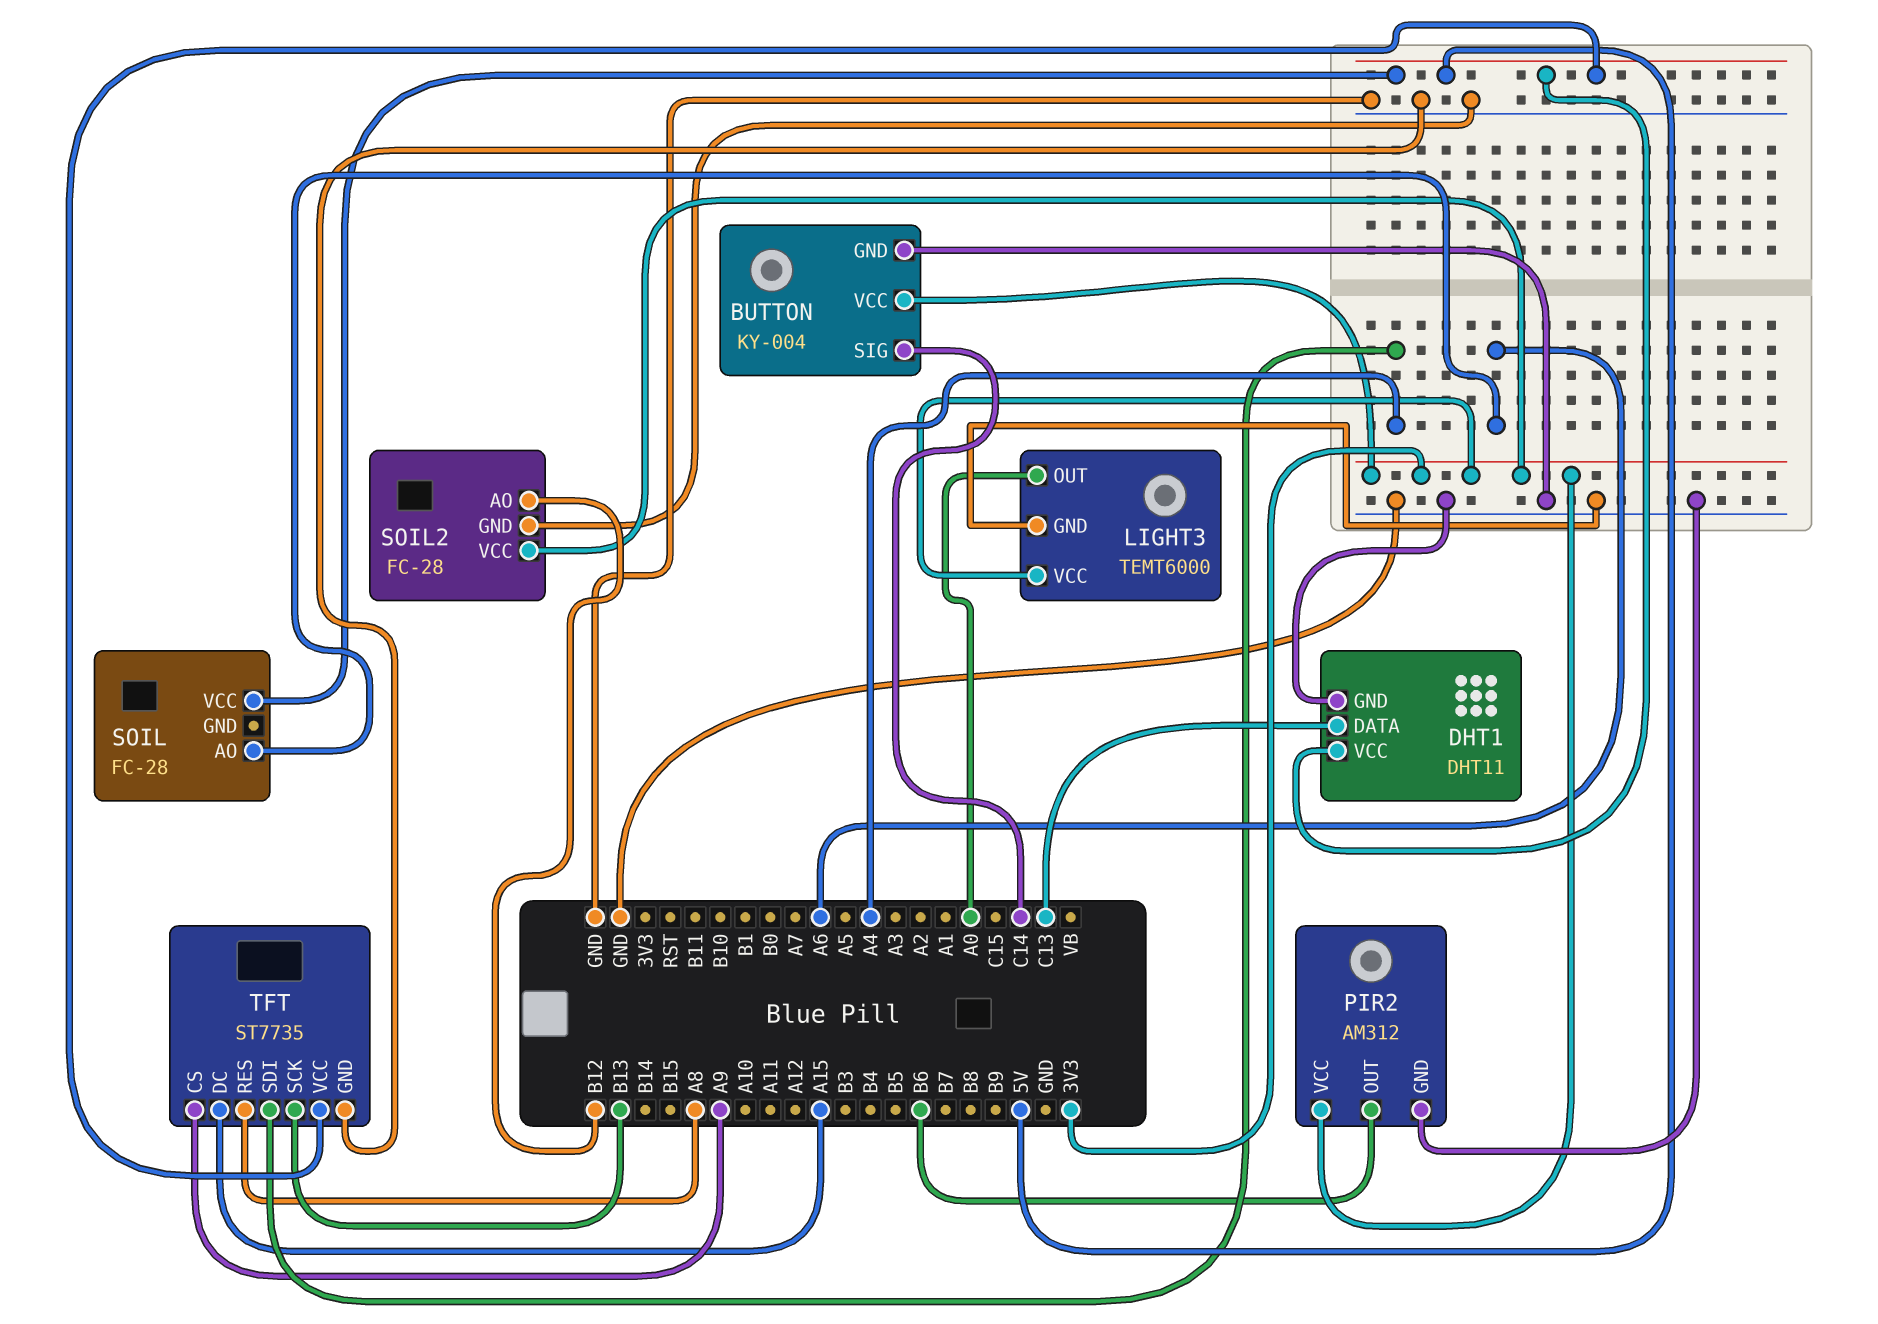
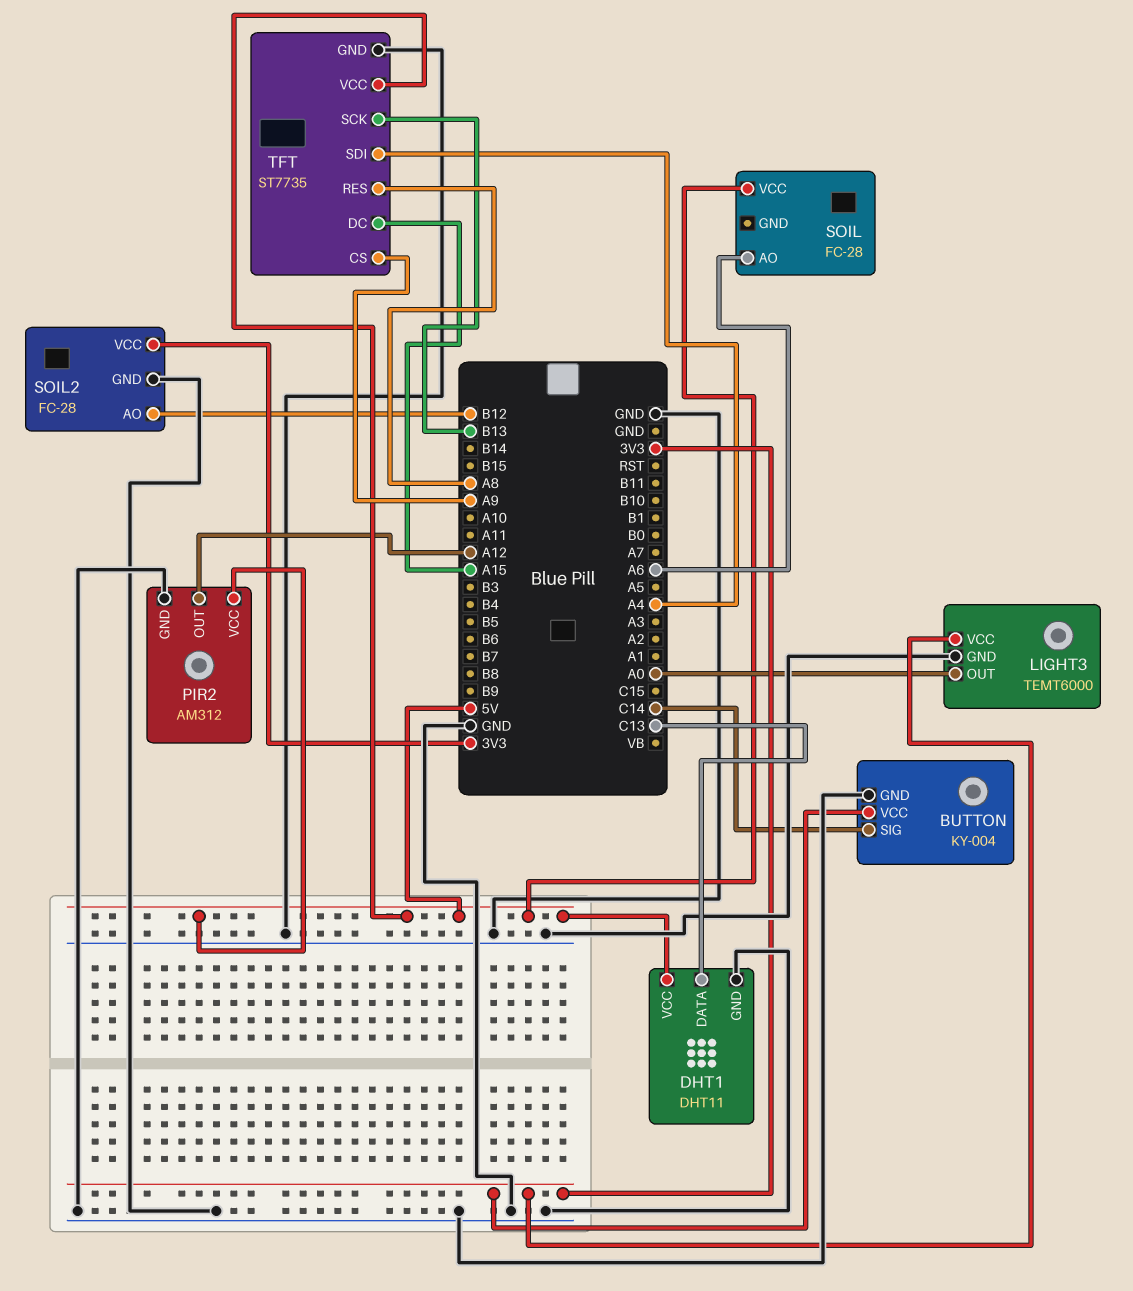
PIR2 pin OUT: B6 -> A12
PIR2 pin VCC: 3V3 -> 5V

